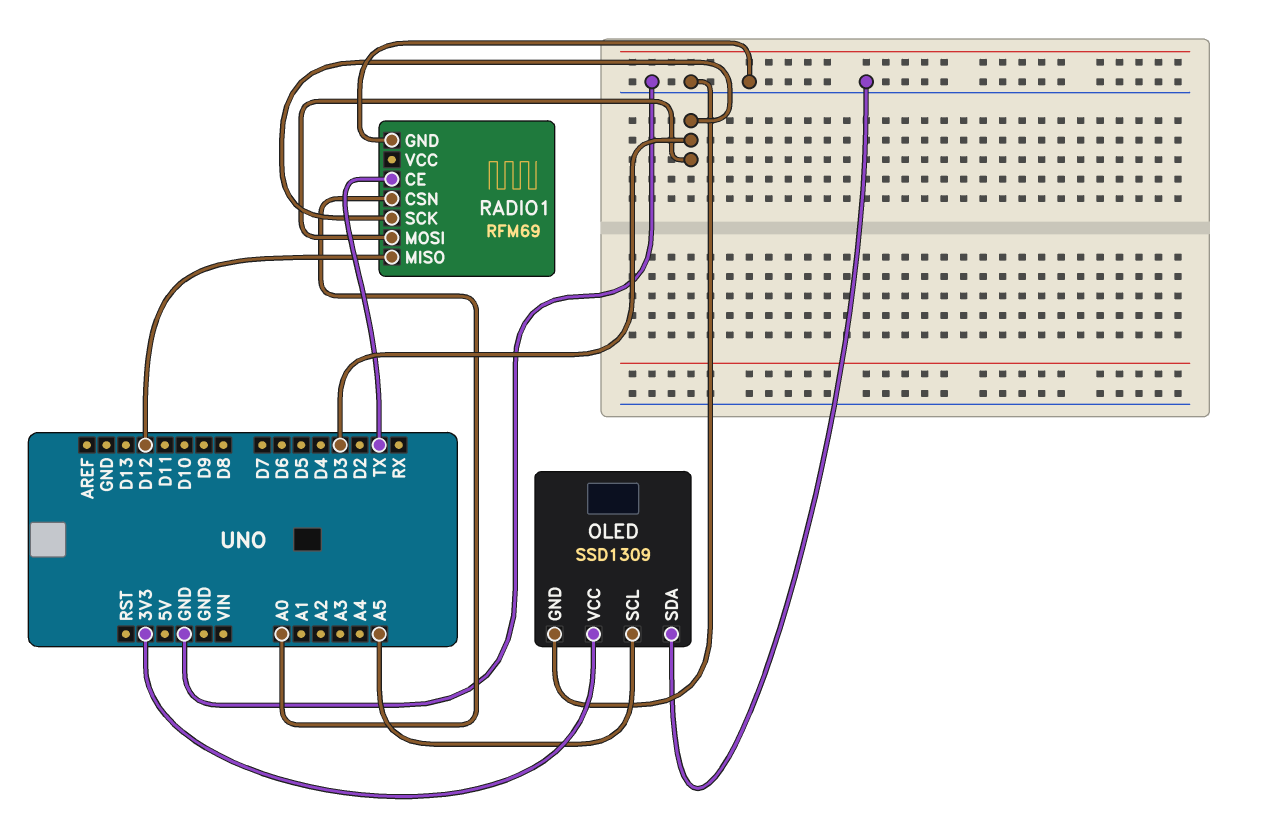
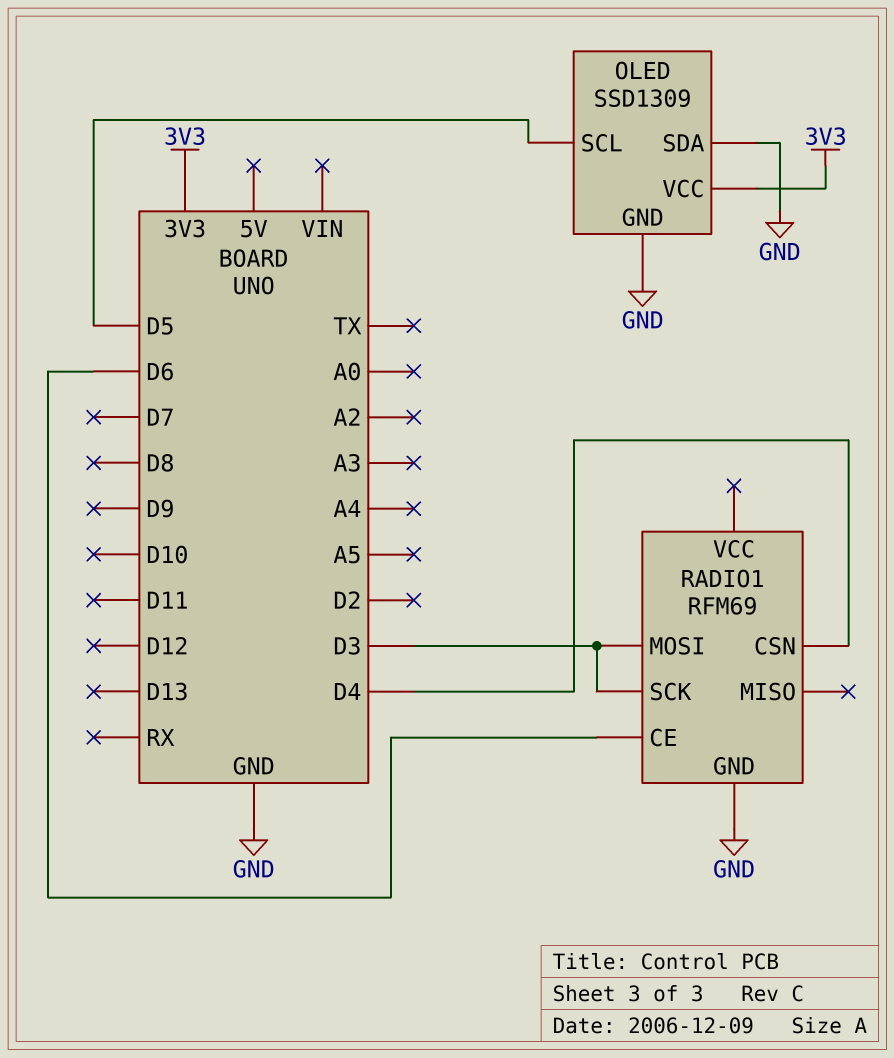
OLED pin SCL: A5 -> D5
RADIO1 pin CE: TX -> D6
RADIO1 pin CSN: A0 -> D4
RADIO1 pin MISO: D12 -> none

